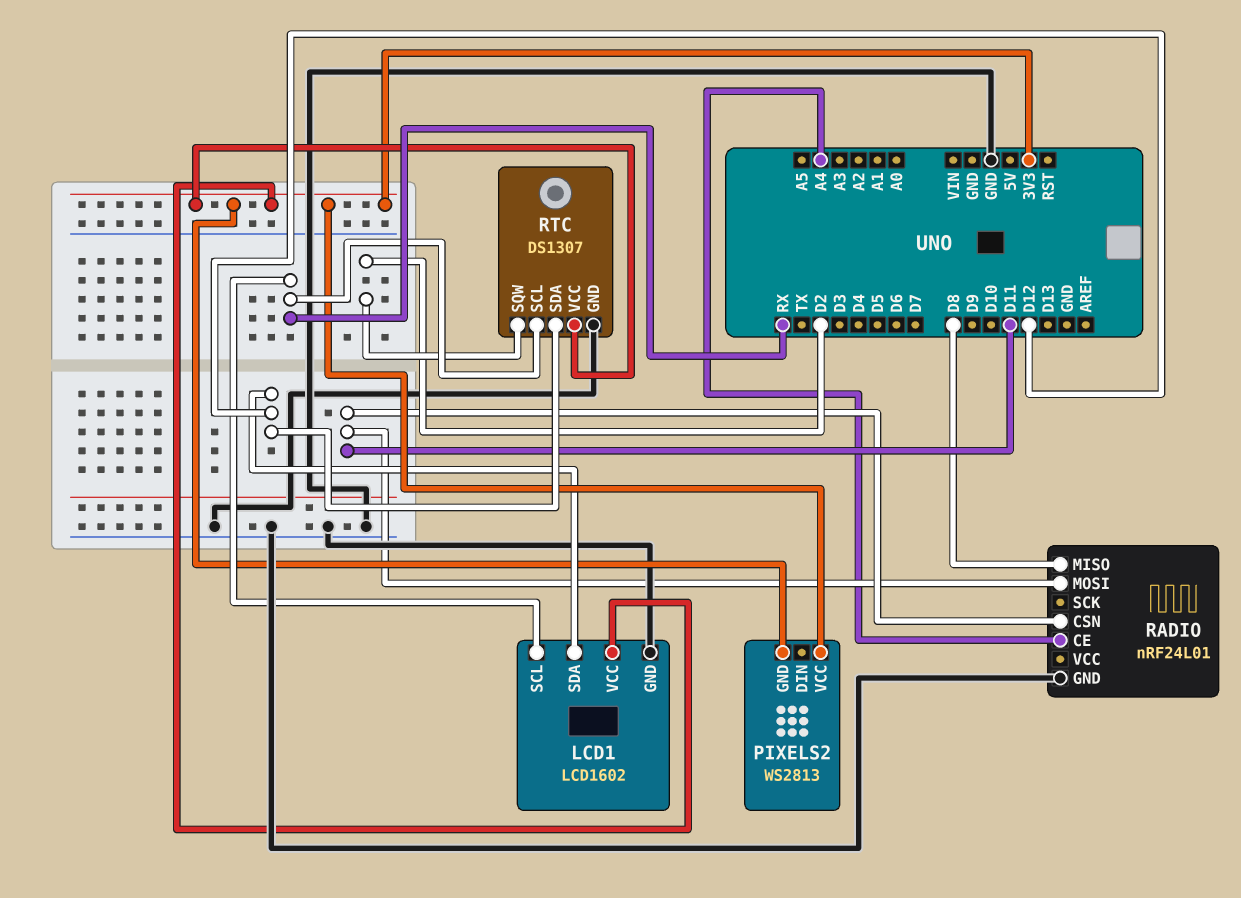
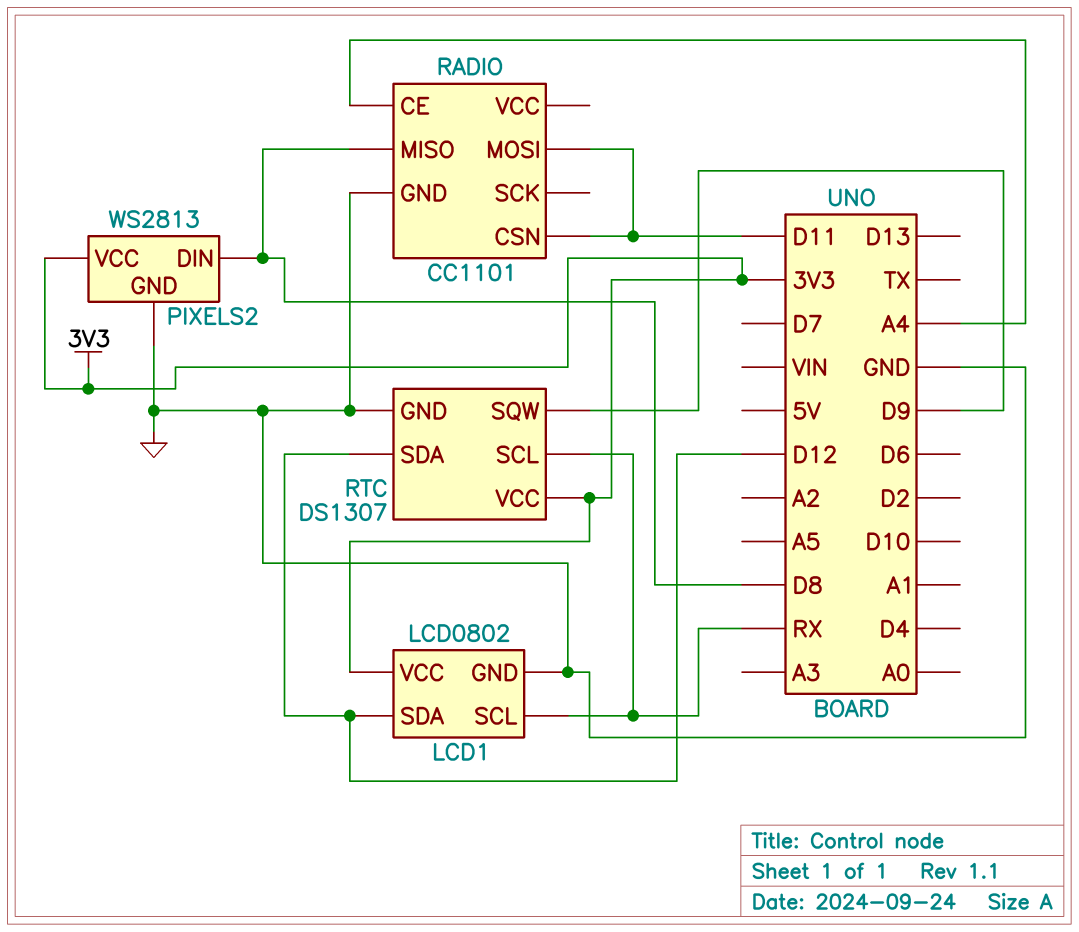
LCD1: LCD1602 -> LCD0802
PIXELS2 pin DIN: none -> D8
PIXELS2 pin GND: 3V3 -> GND
RADIO: nRF24L01 -> CC1101
RTC pin SQW: D2 -> D9

